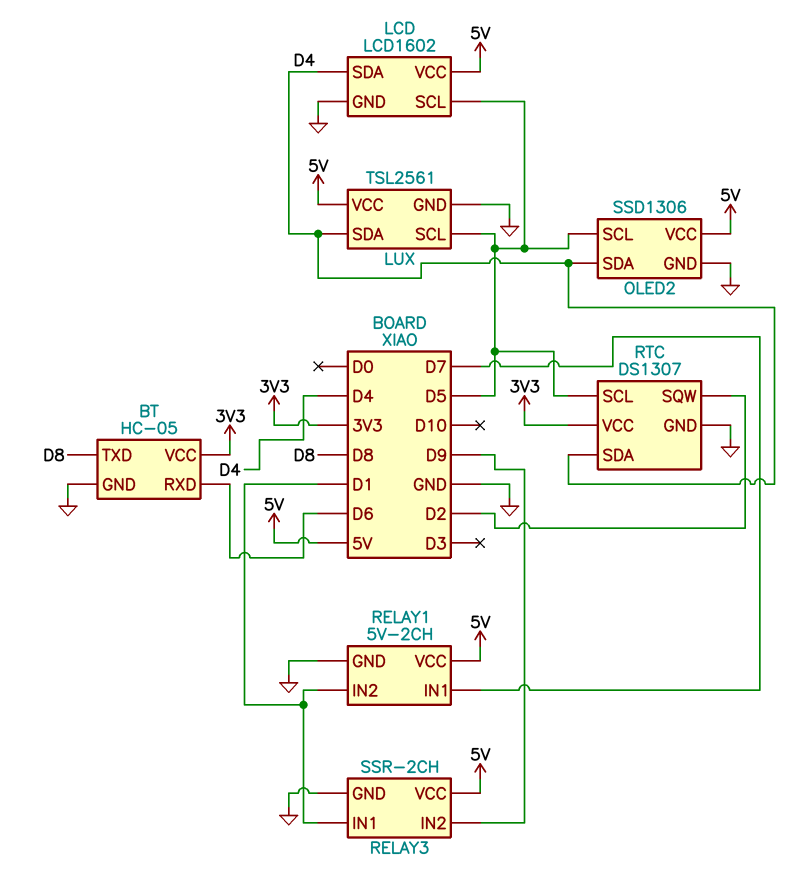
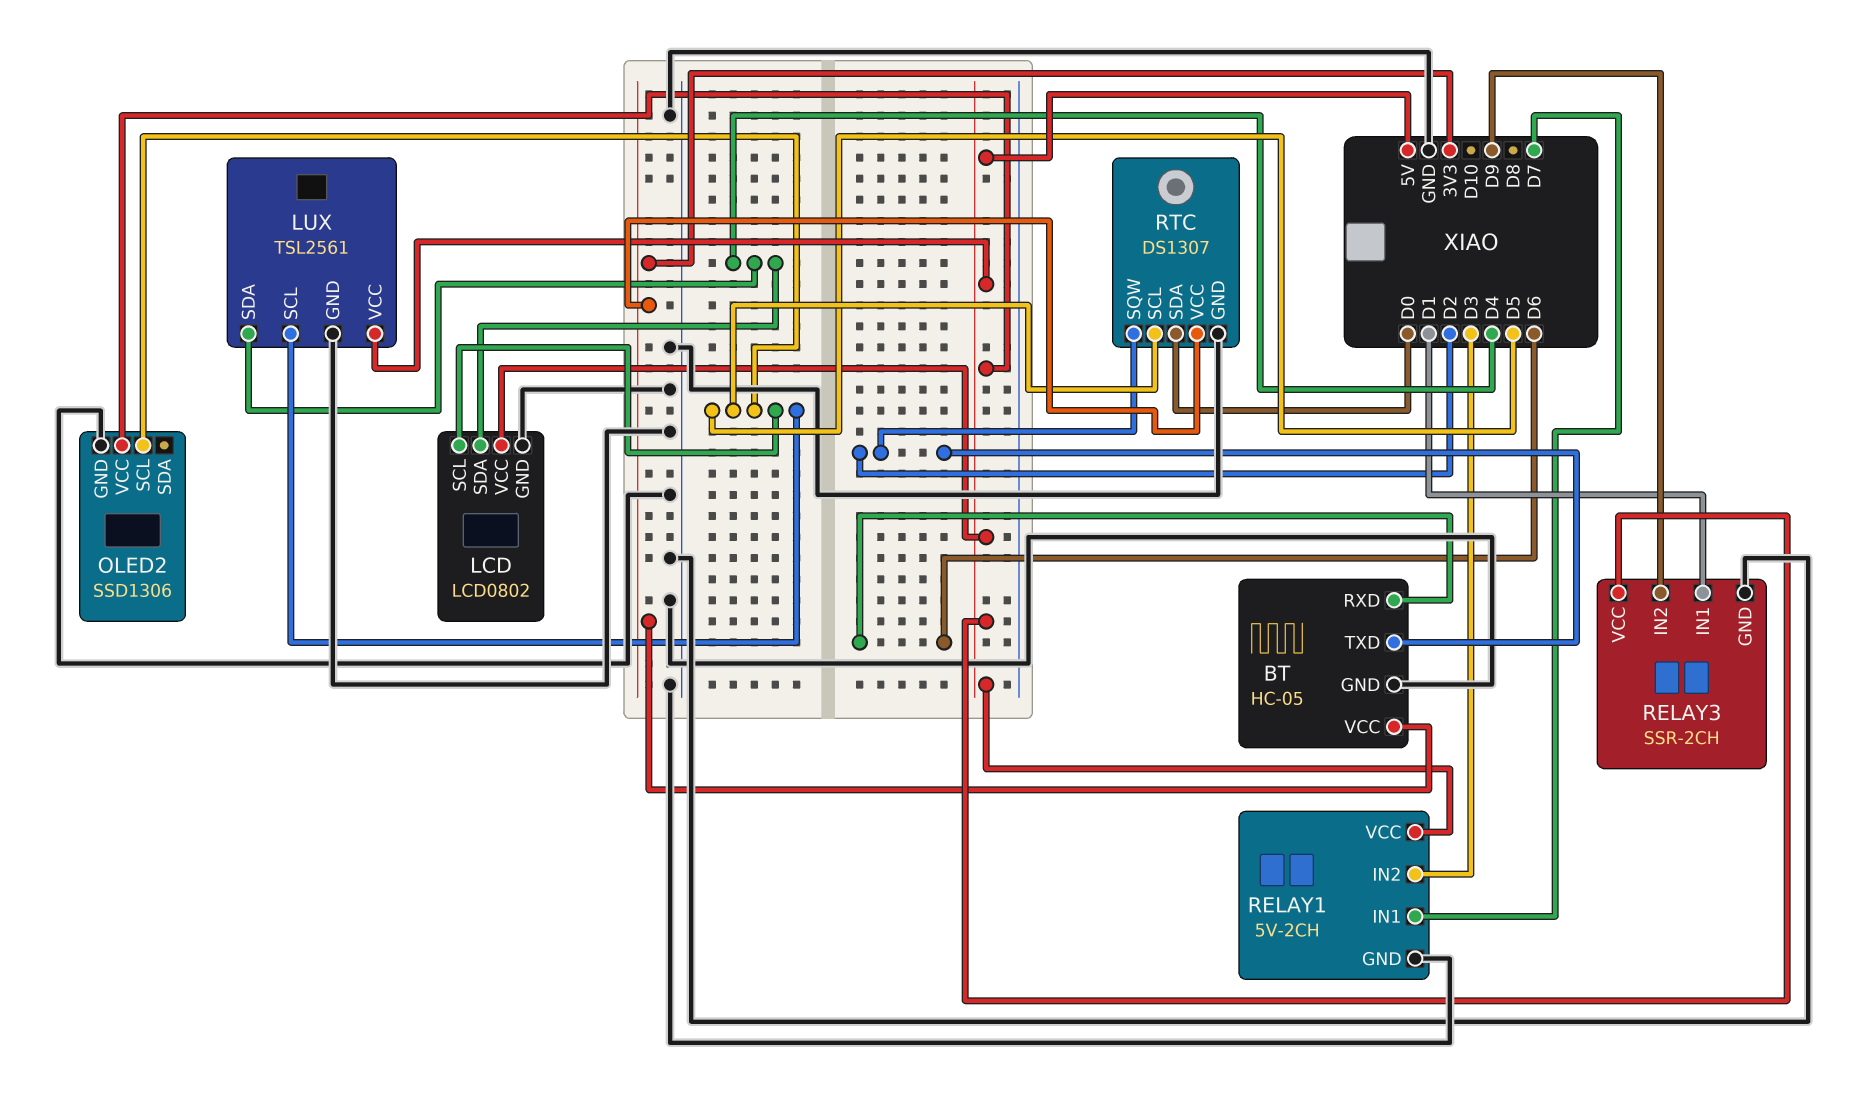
BT pin TXD: D8 -> D2
LCD: LCD1602 -> LCD0802
OLED2 pin SDA: D4 -> none
RELAY1 pin IN2: D1 -> D3
RTC pin SDA: D4 -> D0

